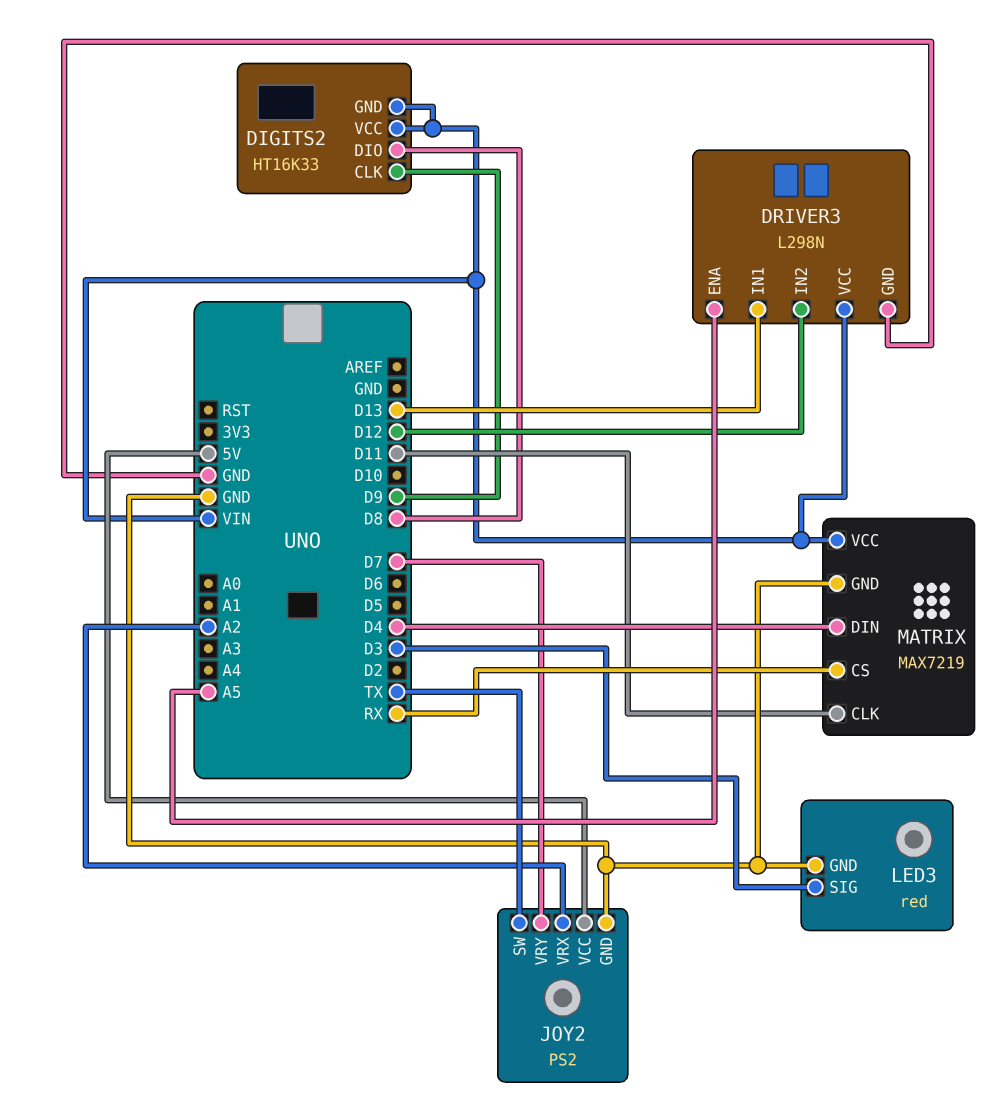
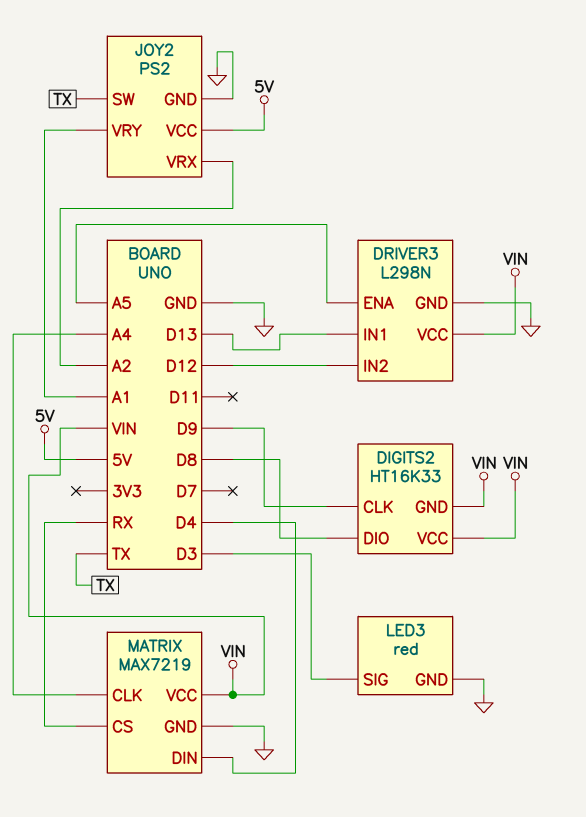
JOY2 pin VRY: D7 -> A1
MATRIX pin CLK: D11 -> A4

